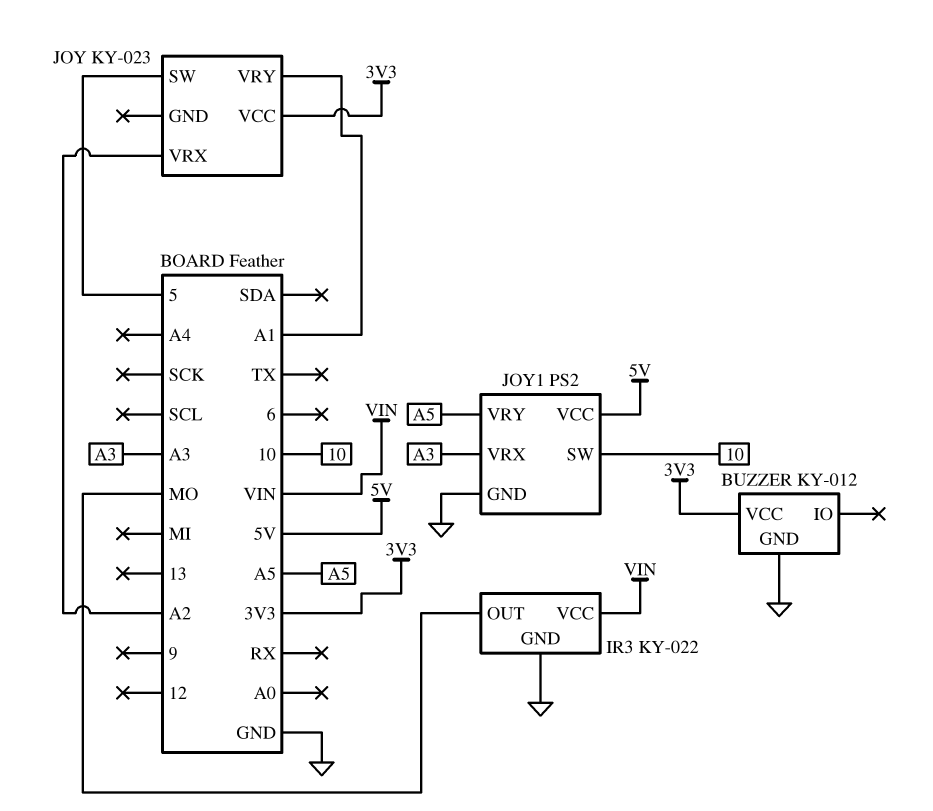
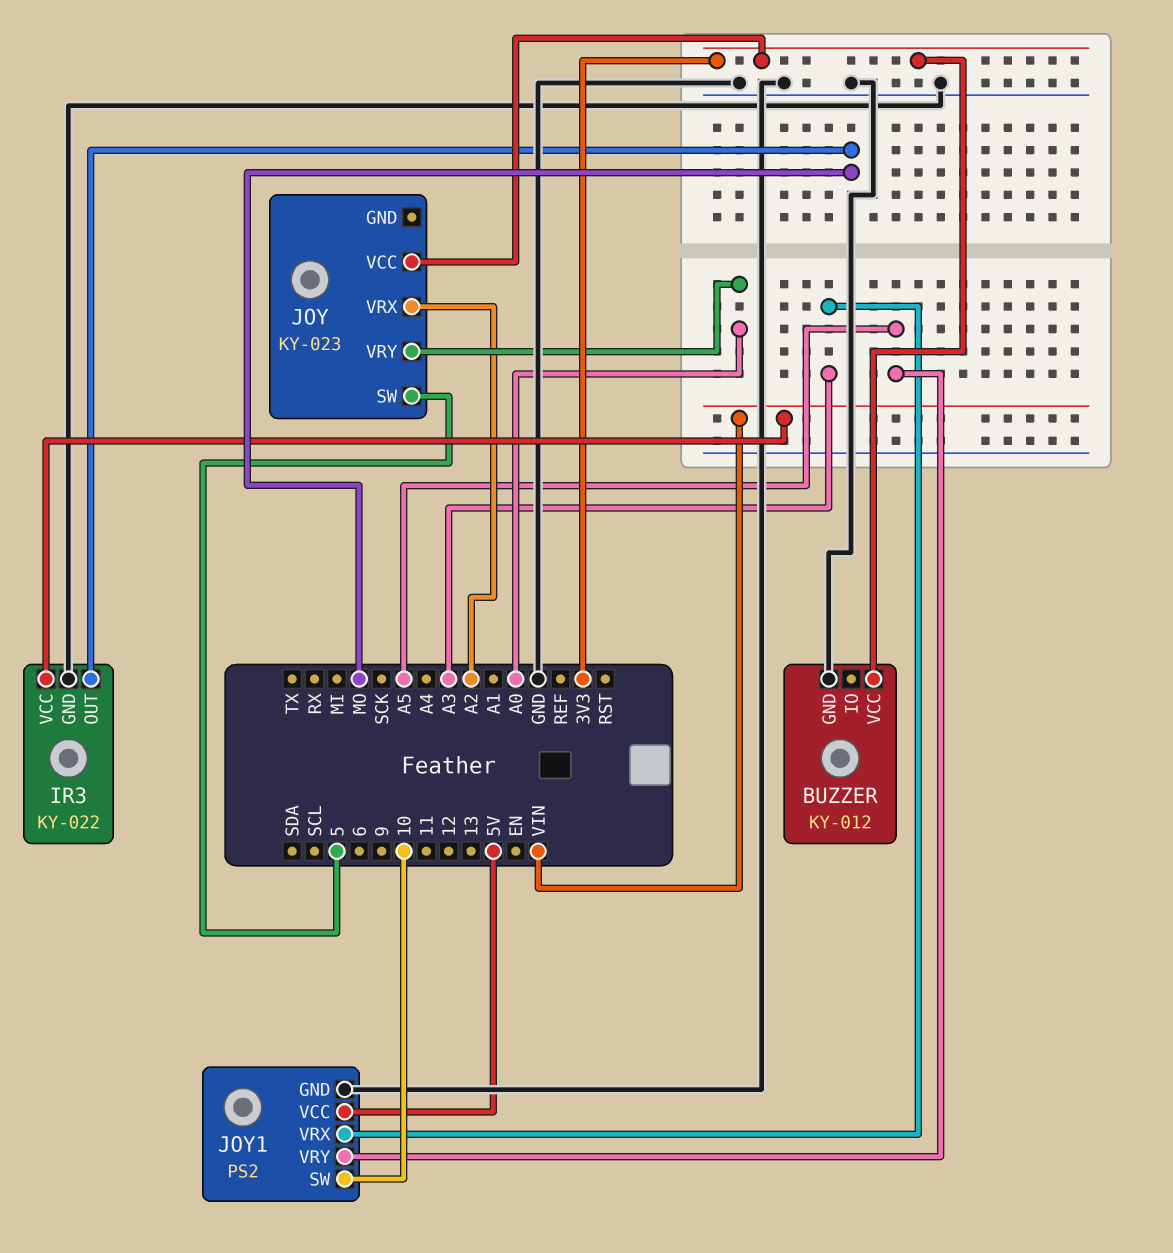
JOY pin VRY: A1 -> A0

